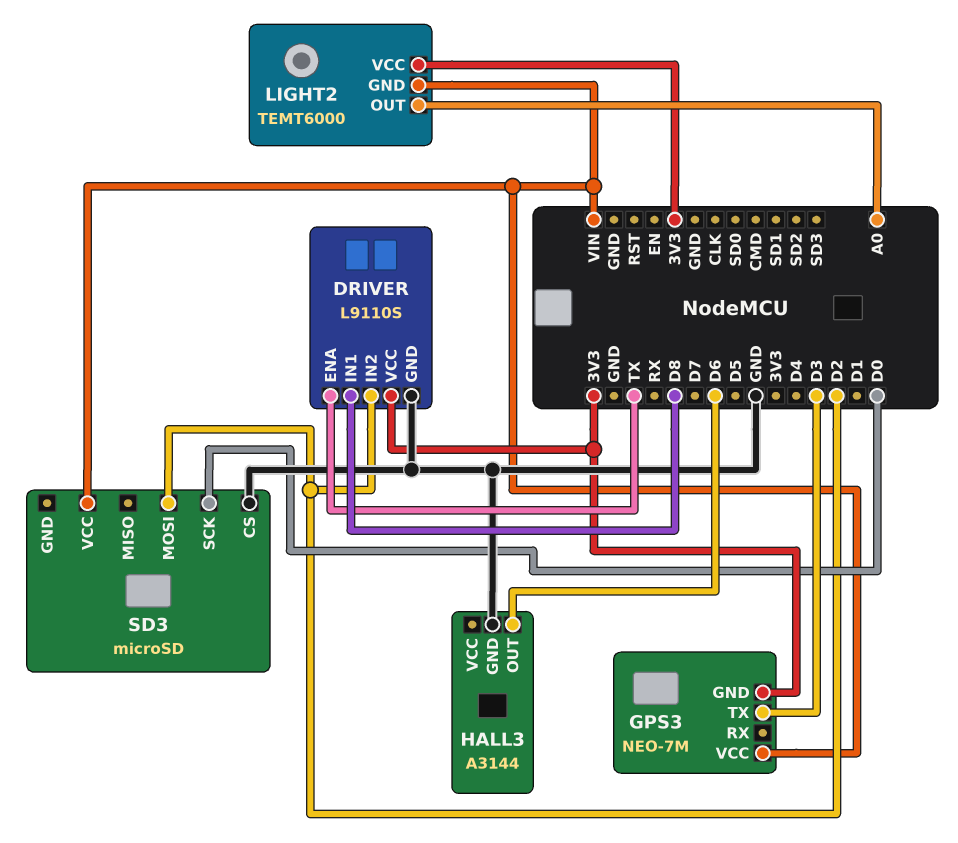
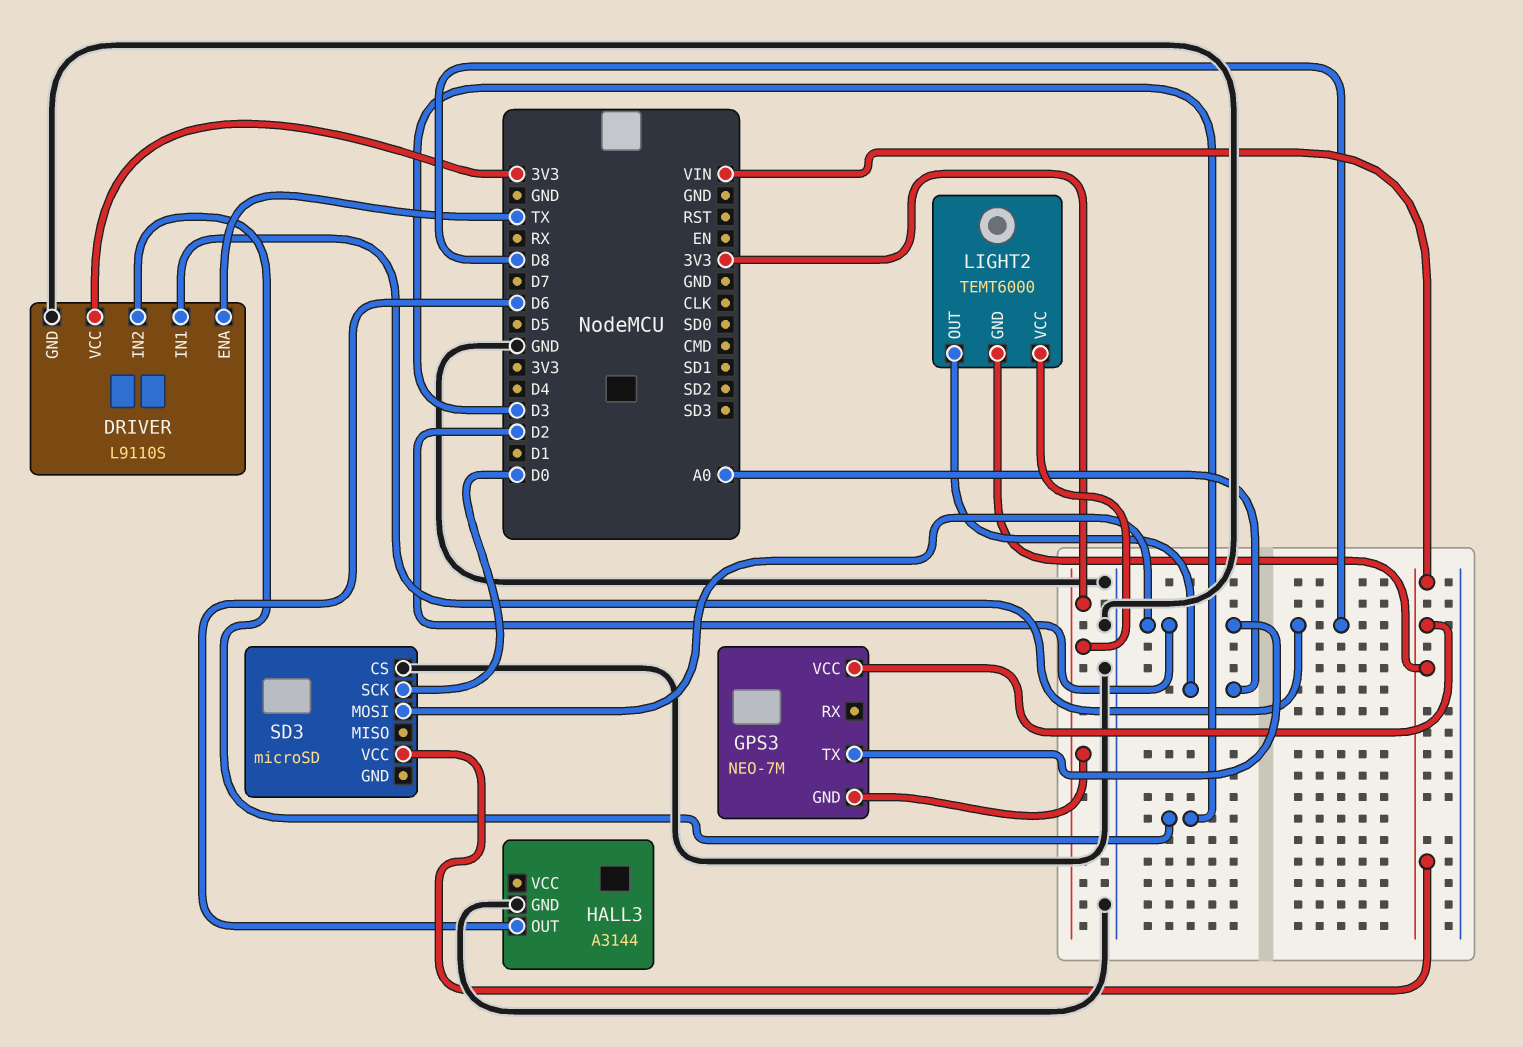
DRIVER pin IN2: D2 -> D3
GPS3 pin TX: D3 -> D2

